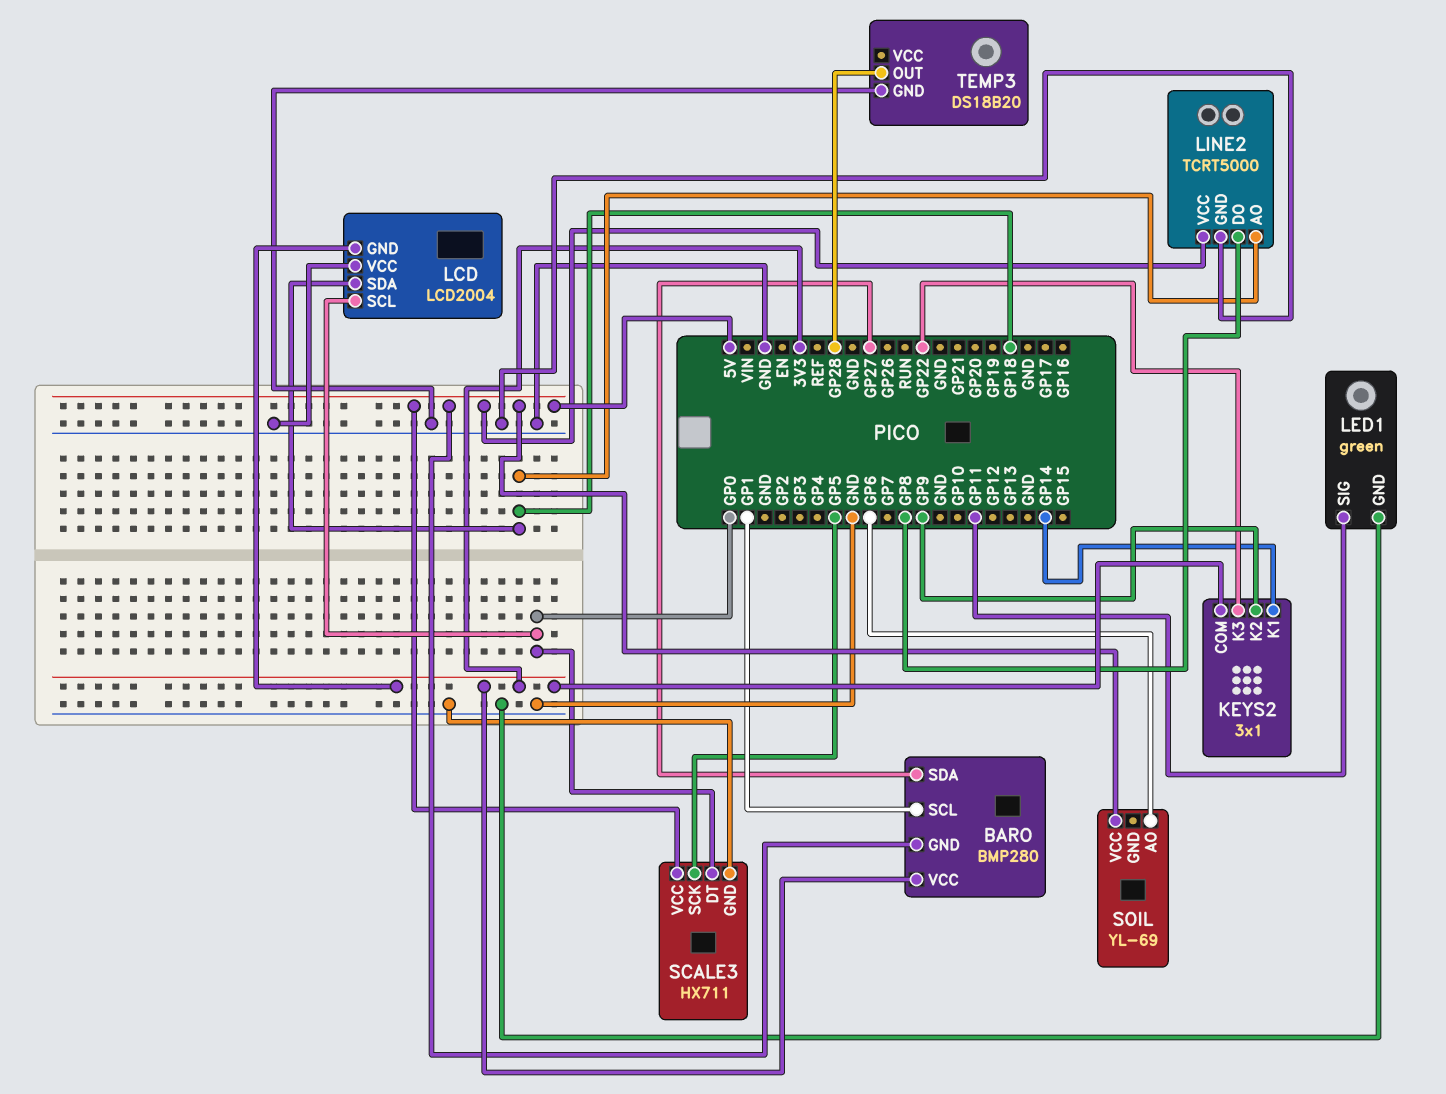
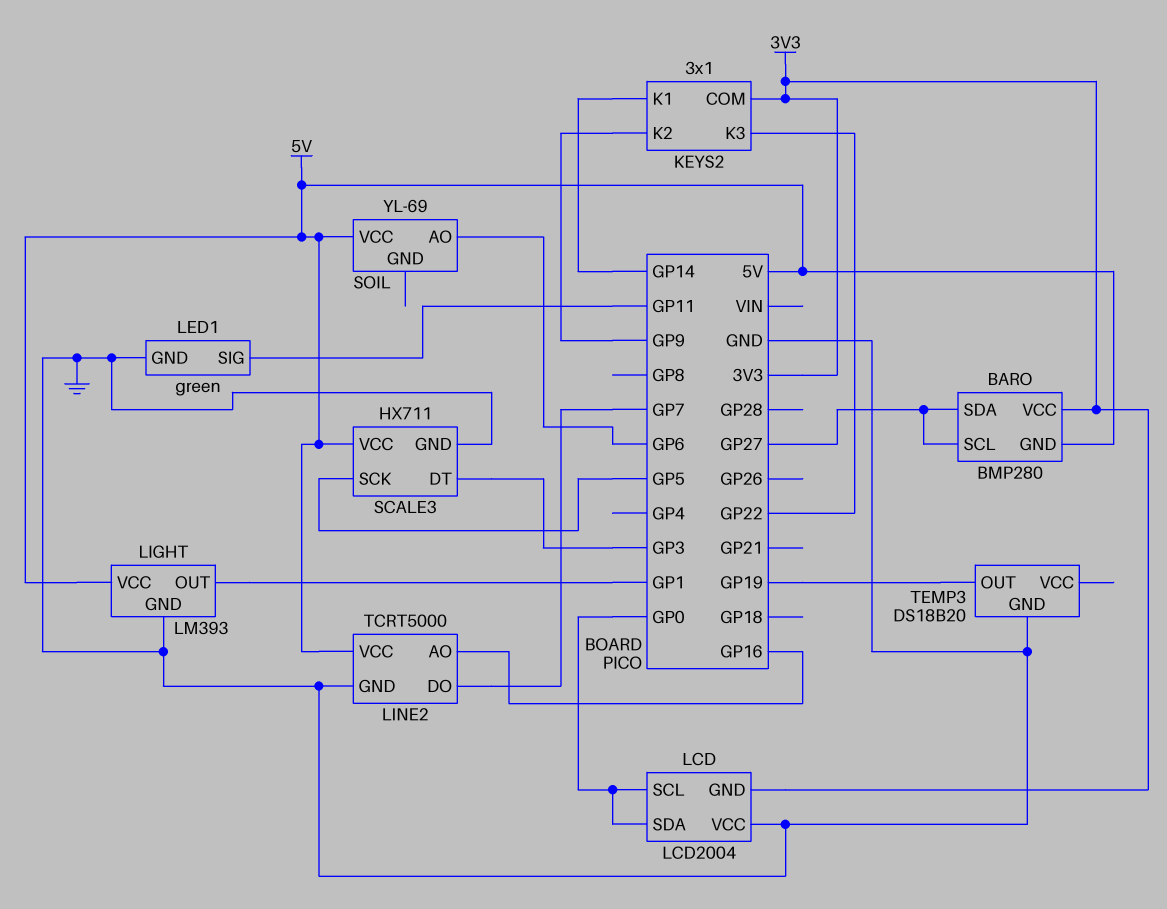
BARO pin SCL: GP1 -> GP27
LCD pin SDA: GP18 -> GP0
LIGHT: none -> LM393
LIGHT pin GND: none -> GND
LIGHT pin OUT: none -> GP1
LIGHT pin VCC: none -> 5V
LINE2 pin AO: GP18 -> GP16
LINE2 pin DO: GP8 -> GP7
SCALE3 pin DT: GP0 -> GP3
TEMP3 pin OUT: GP28 -> GP19

